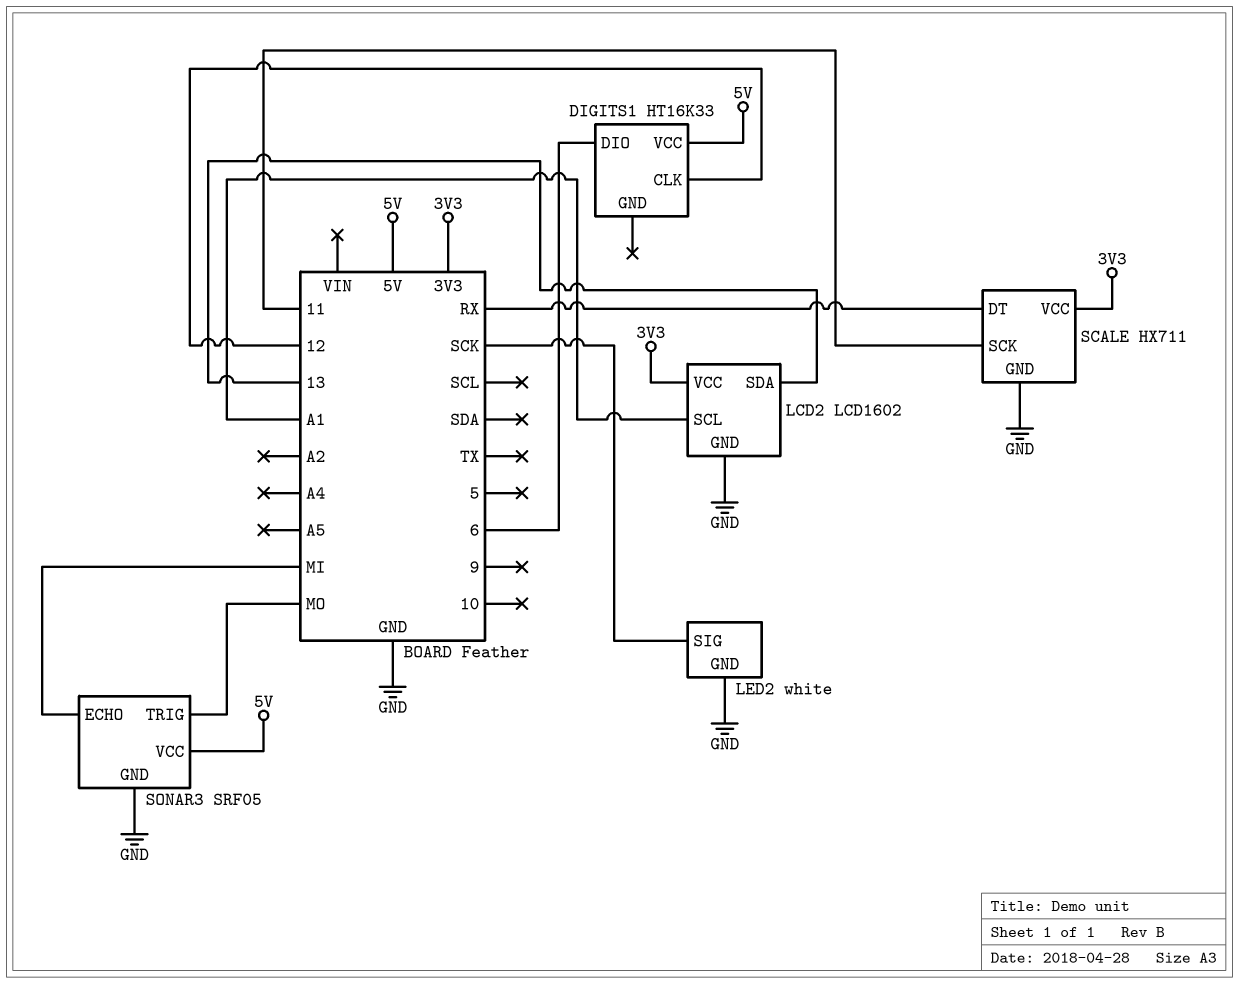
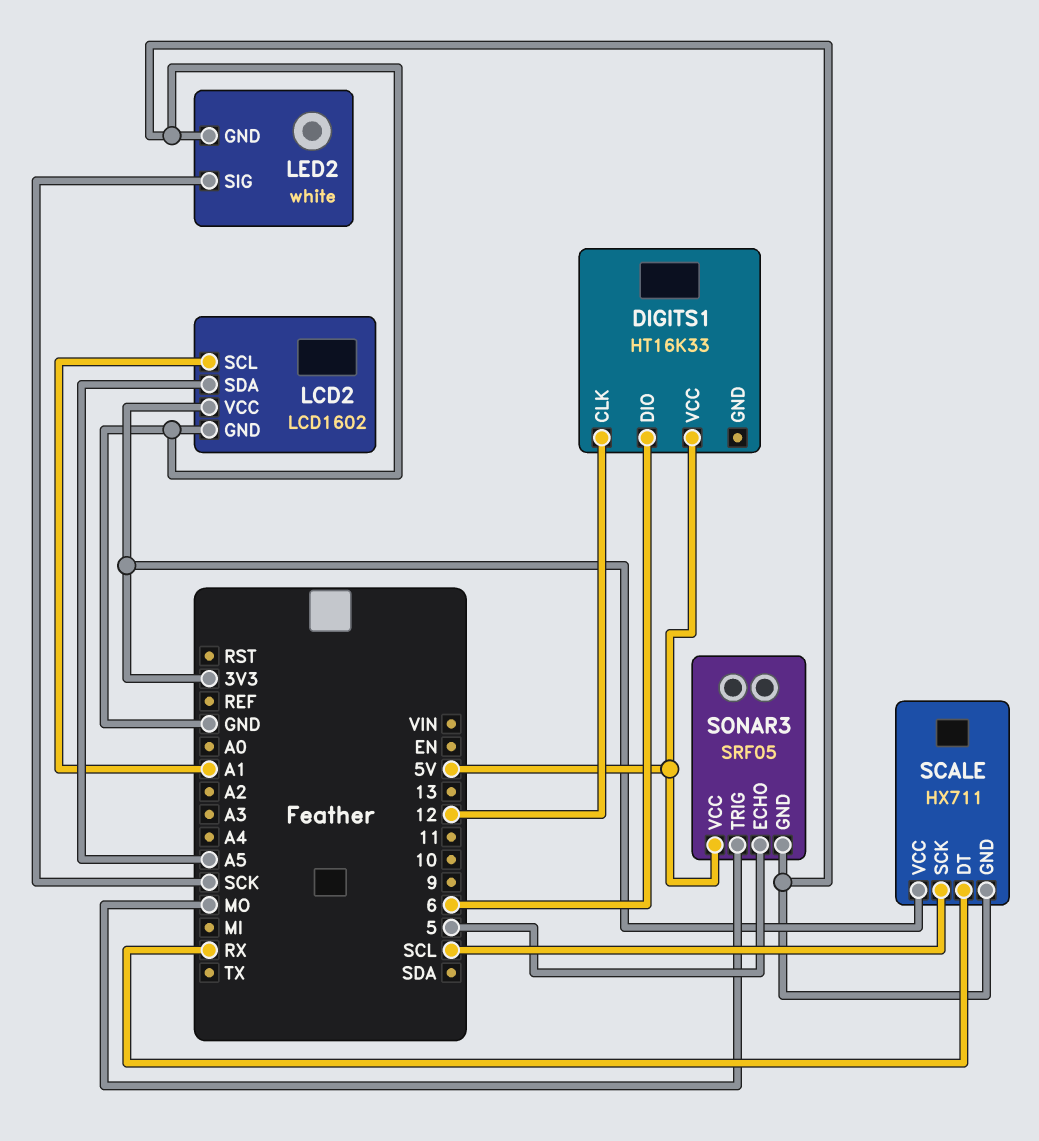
LCD2 pin SDA: 13 -> A5
SCALE pin SCK: 11 -> SCL
SONAR3 pin ECHO: MI -> 5

